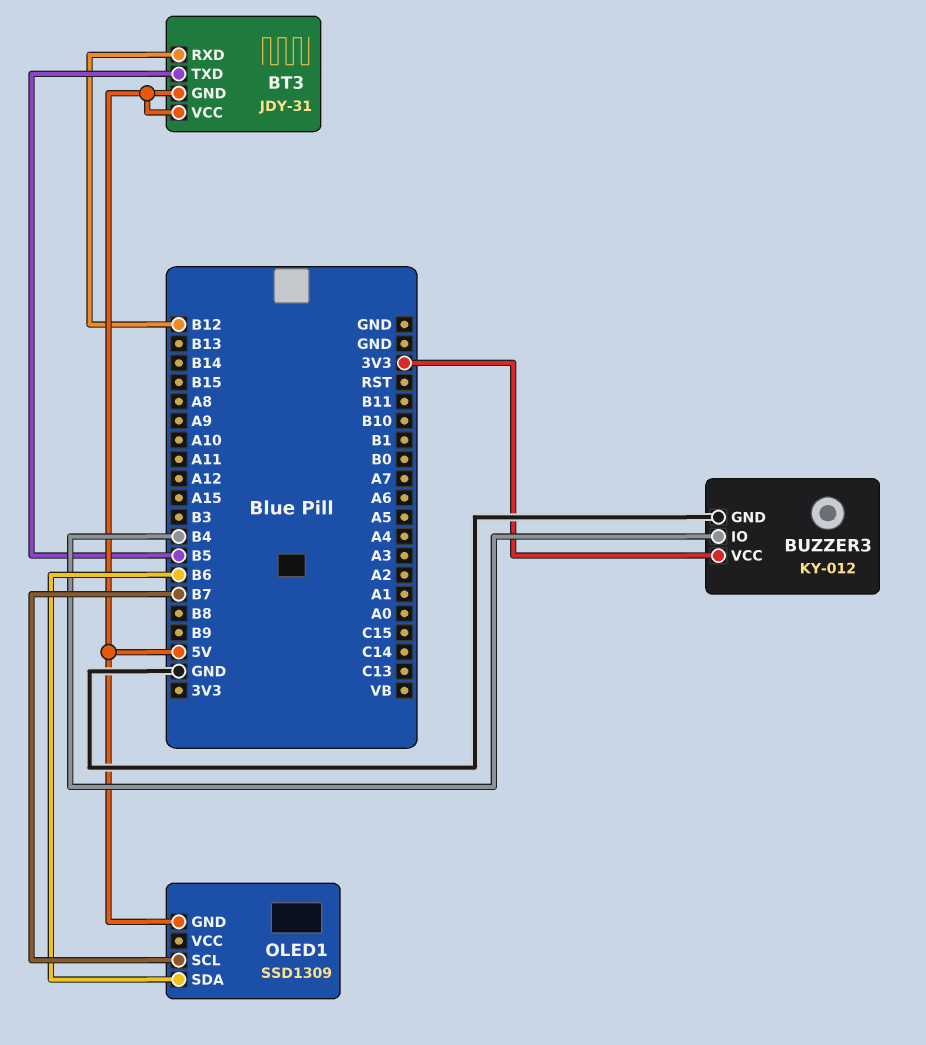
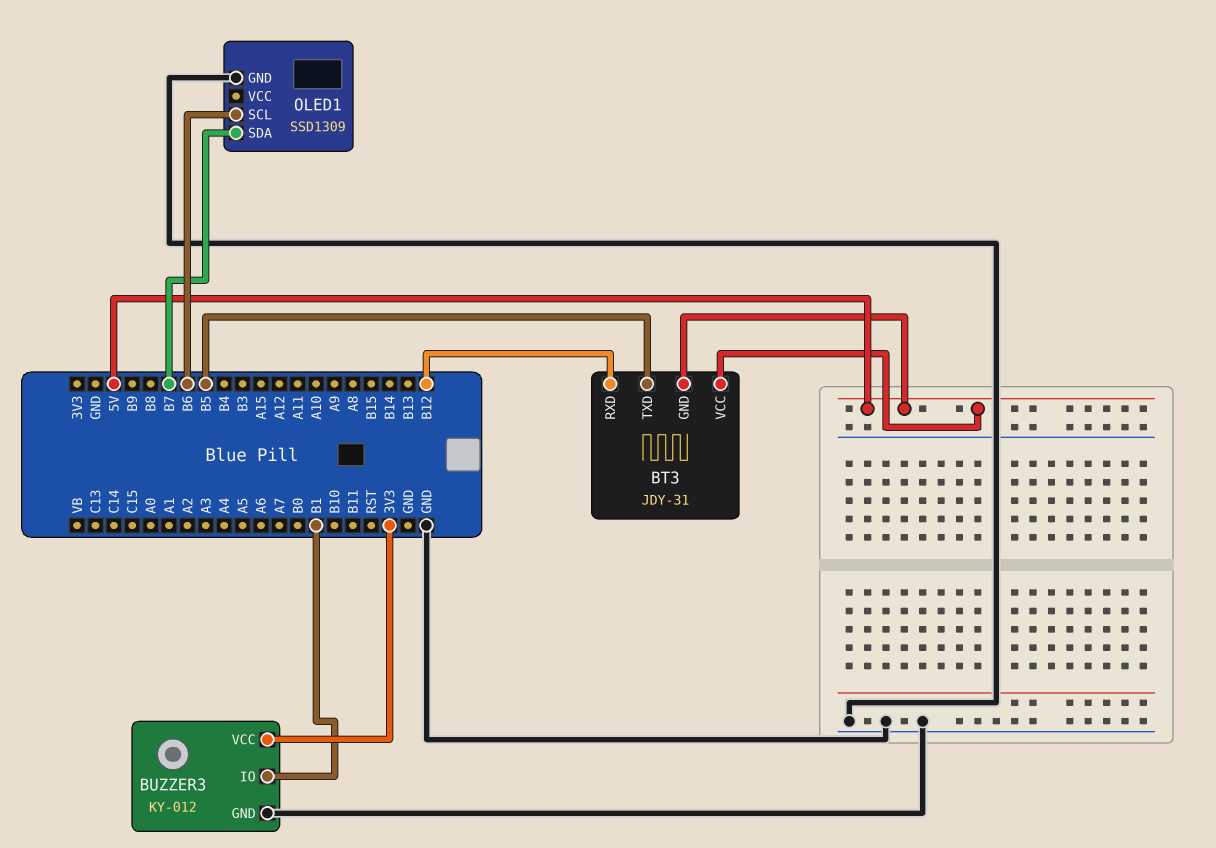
BUZZER3 pin IO: B4 -> B1
OLED1 pin GND: 5V -> GND
OLED1 pin SCL: B7 -> B6
OLED1 pin SDA: B6 -> B7

